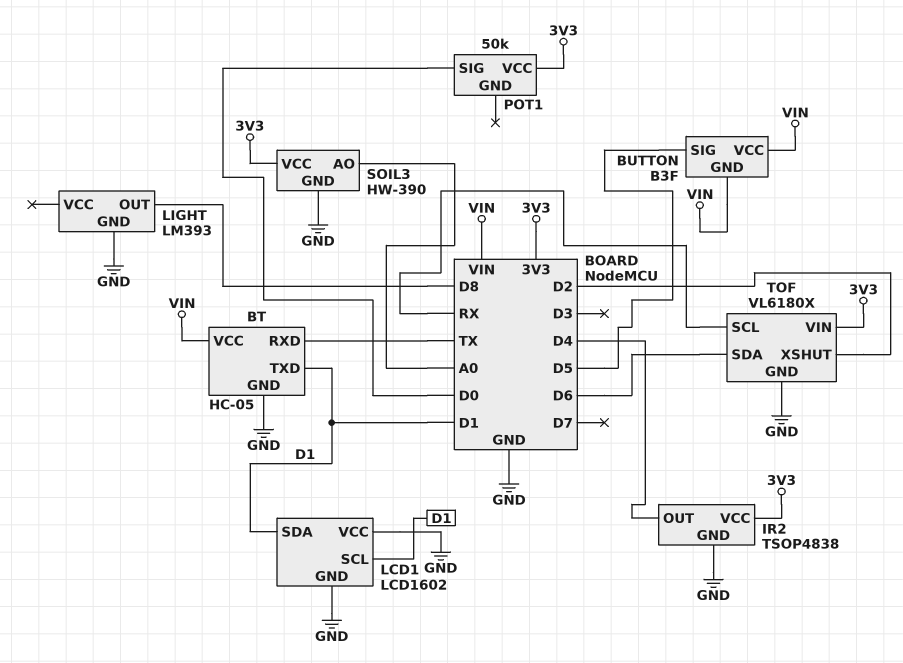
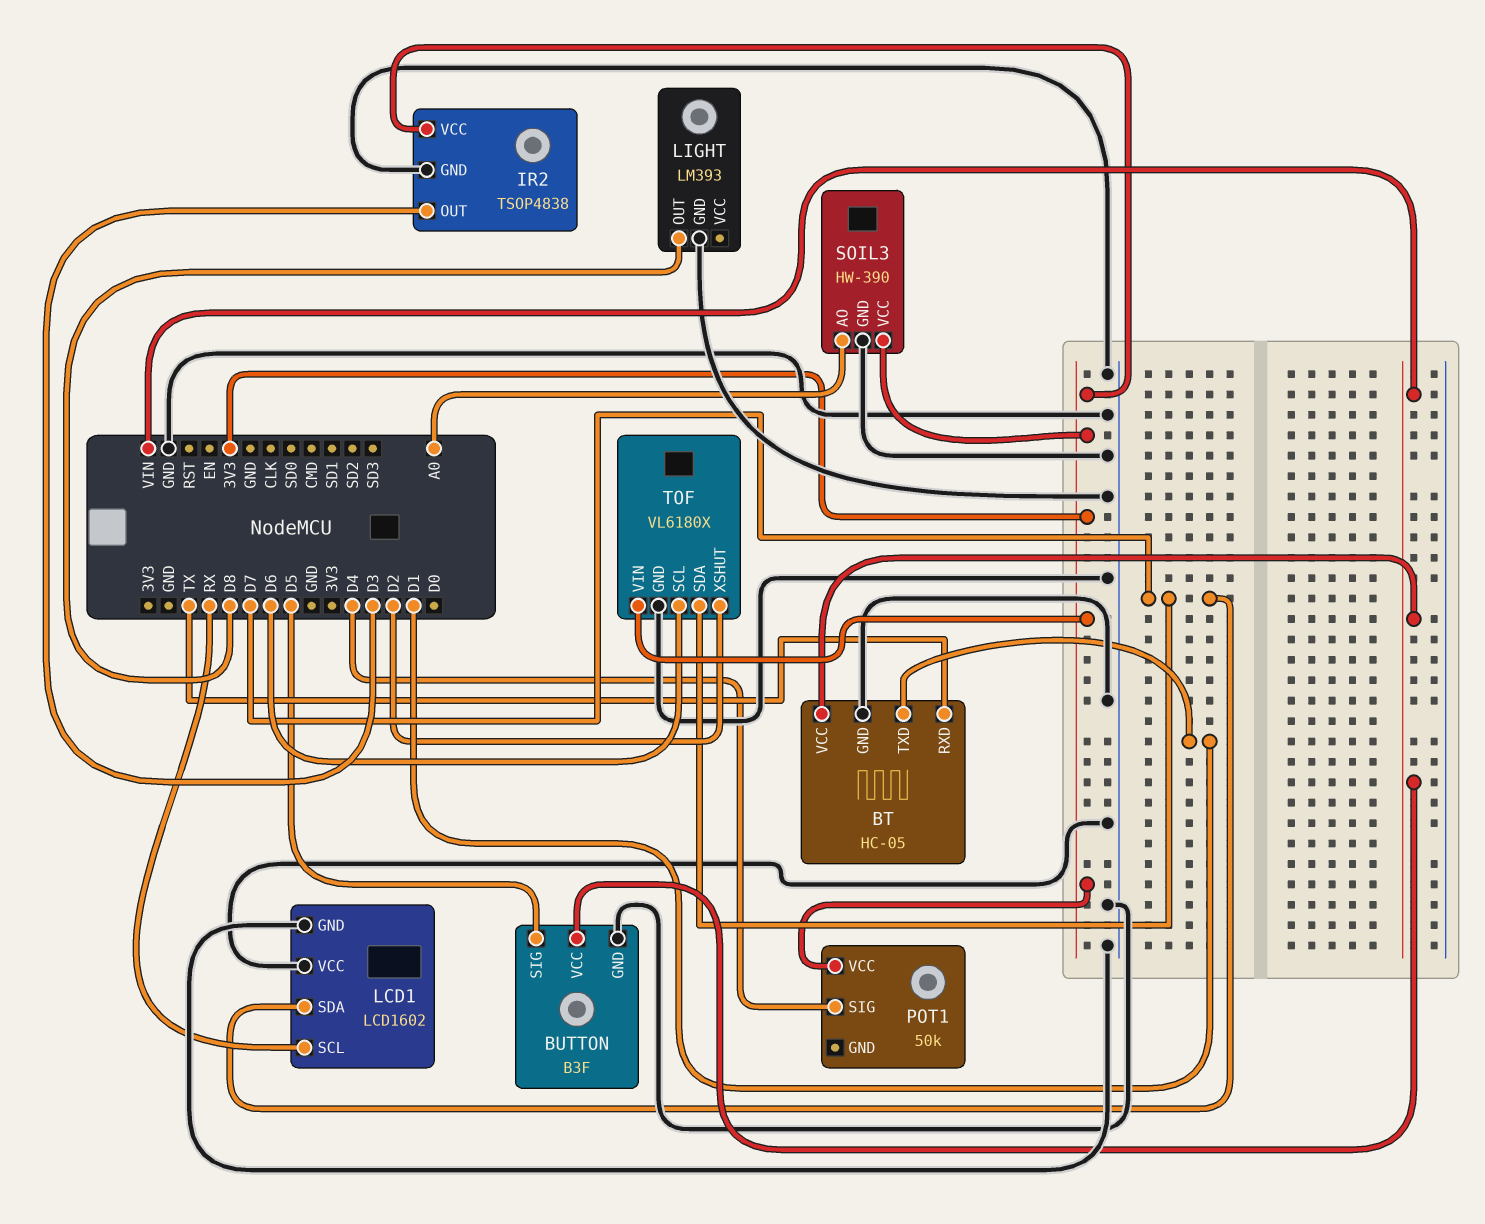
BUTTON pin GND: VIN -> GND
IR2 pin OUT: D4 -> D3
LCD1 pin SCL: D1 -> RX
LCD1 pin SDA: D1 -> D7
POT1 pin SIG: D0 -> D4
TOF pin SCL: RX -> D6
TOF pin SDA: D6 -> D7

